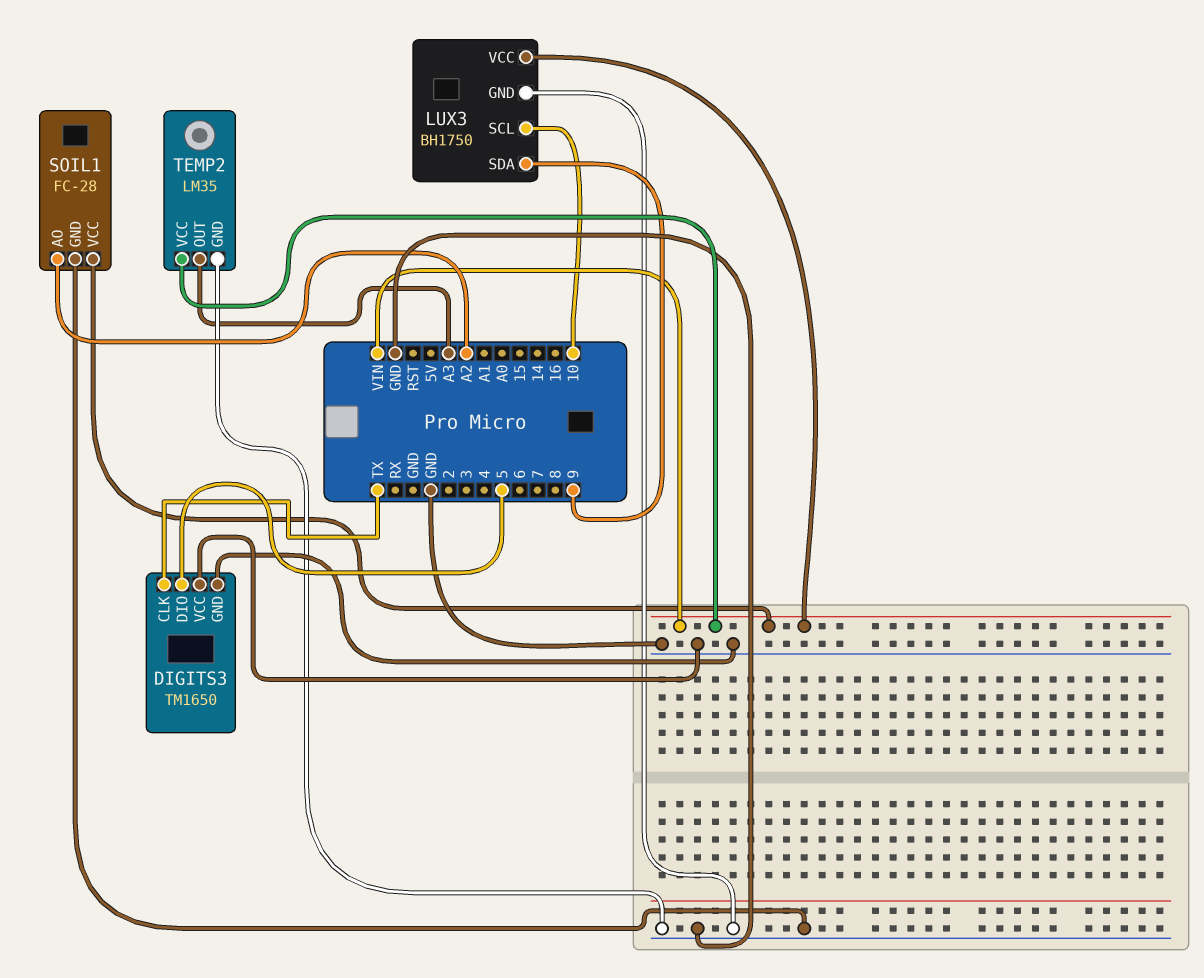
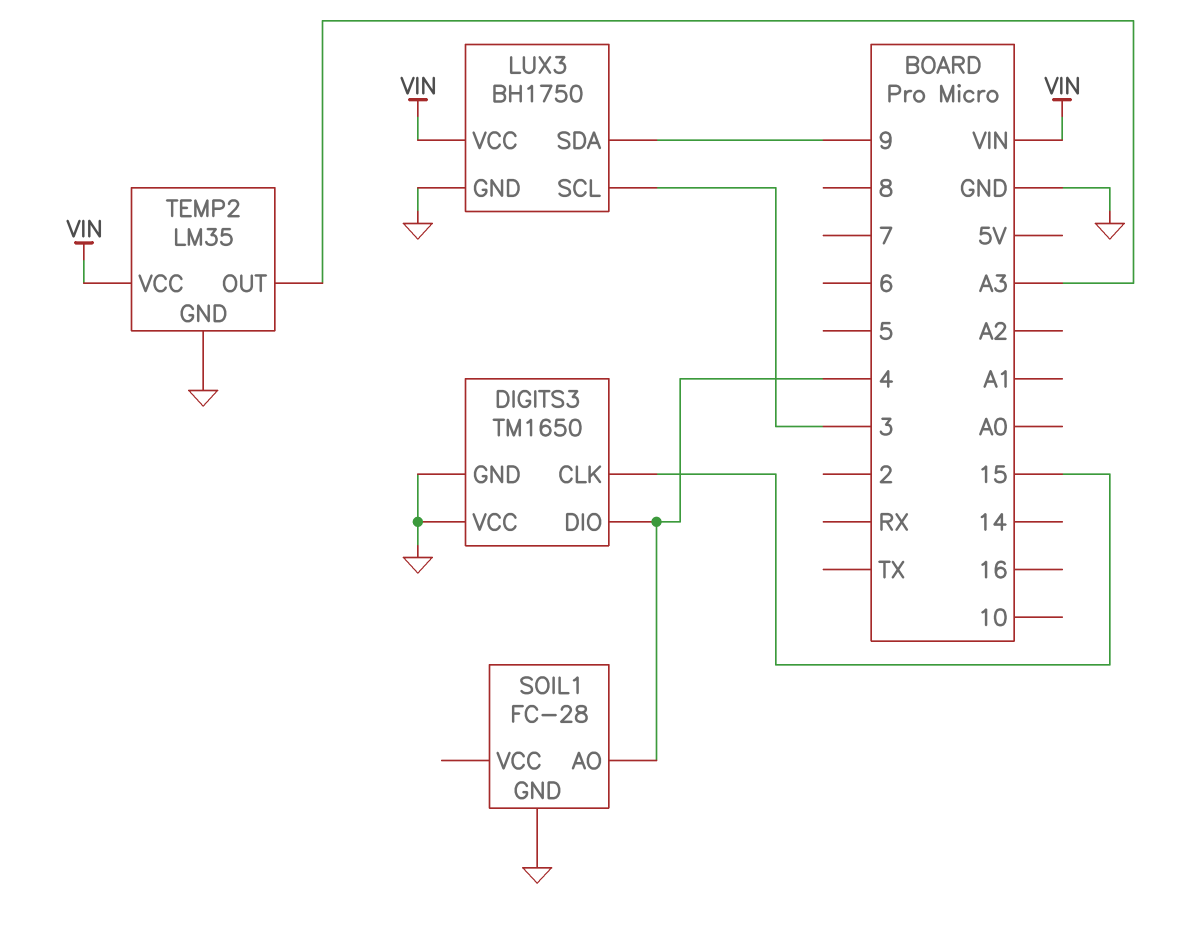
DIGITS3 pin CLK: TX -> 15
DIGITS3 pin DIO: 5 -> 4
LUX3 pin SCL: 10 -> 3
SOIL1 pin AO: A2 -> 4
SOIL1 pin VCC: VIN -> none

